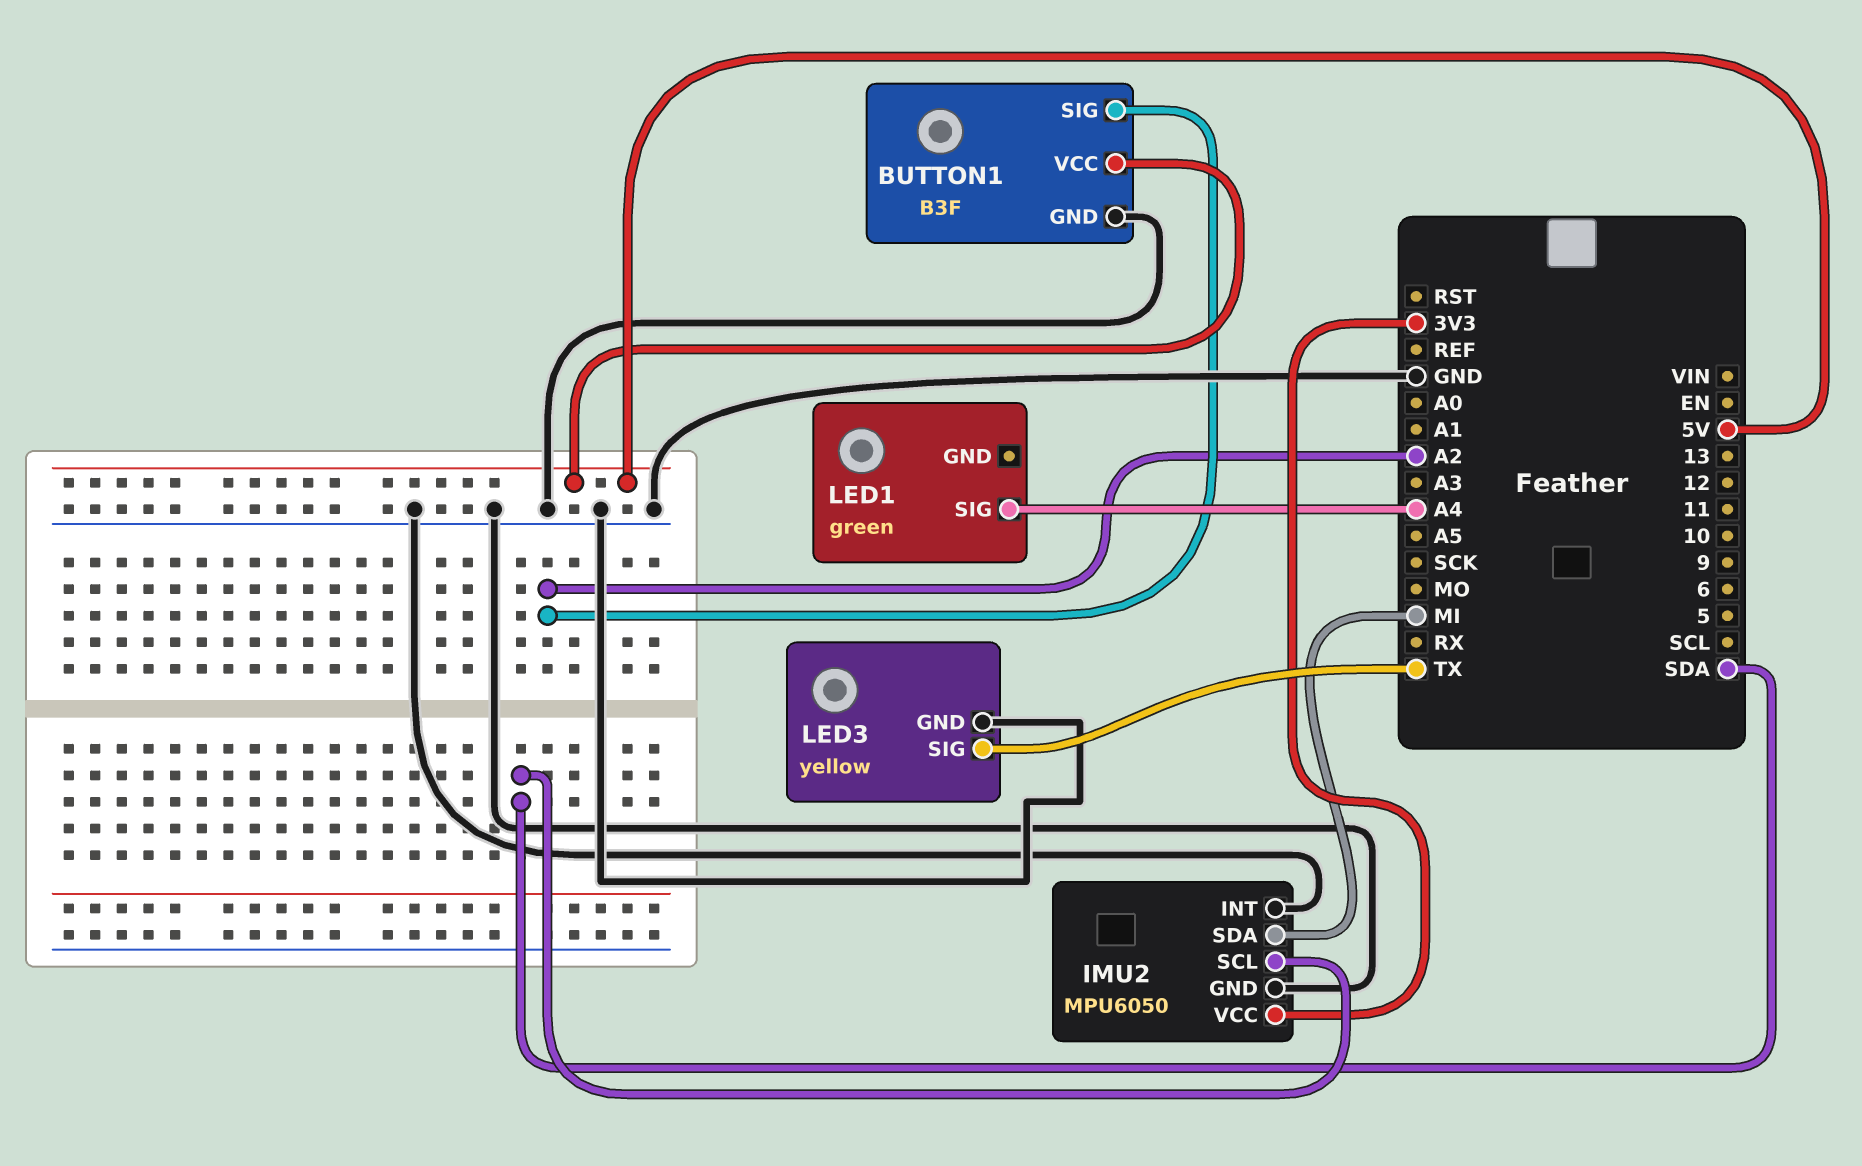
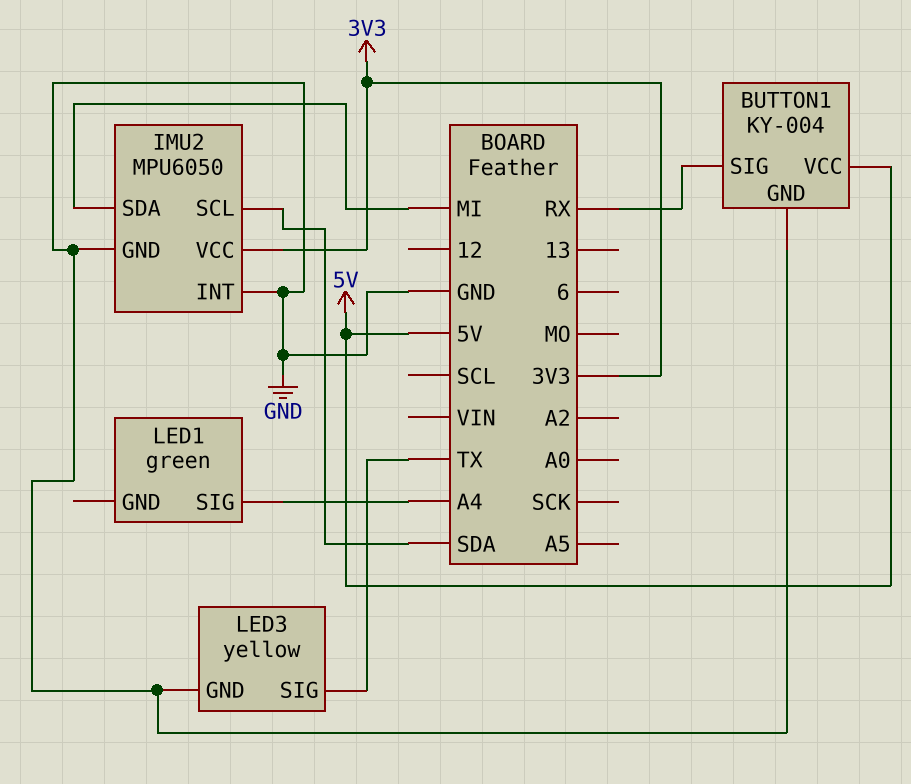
BUTTON1: B3F -> KY-004
BUTTON1 pin SIG: A2 -> RX

